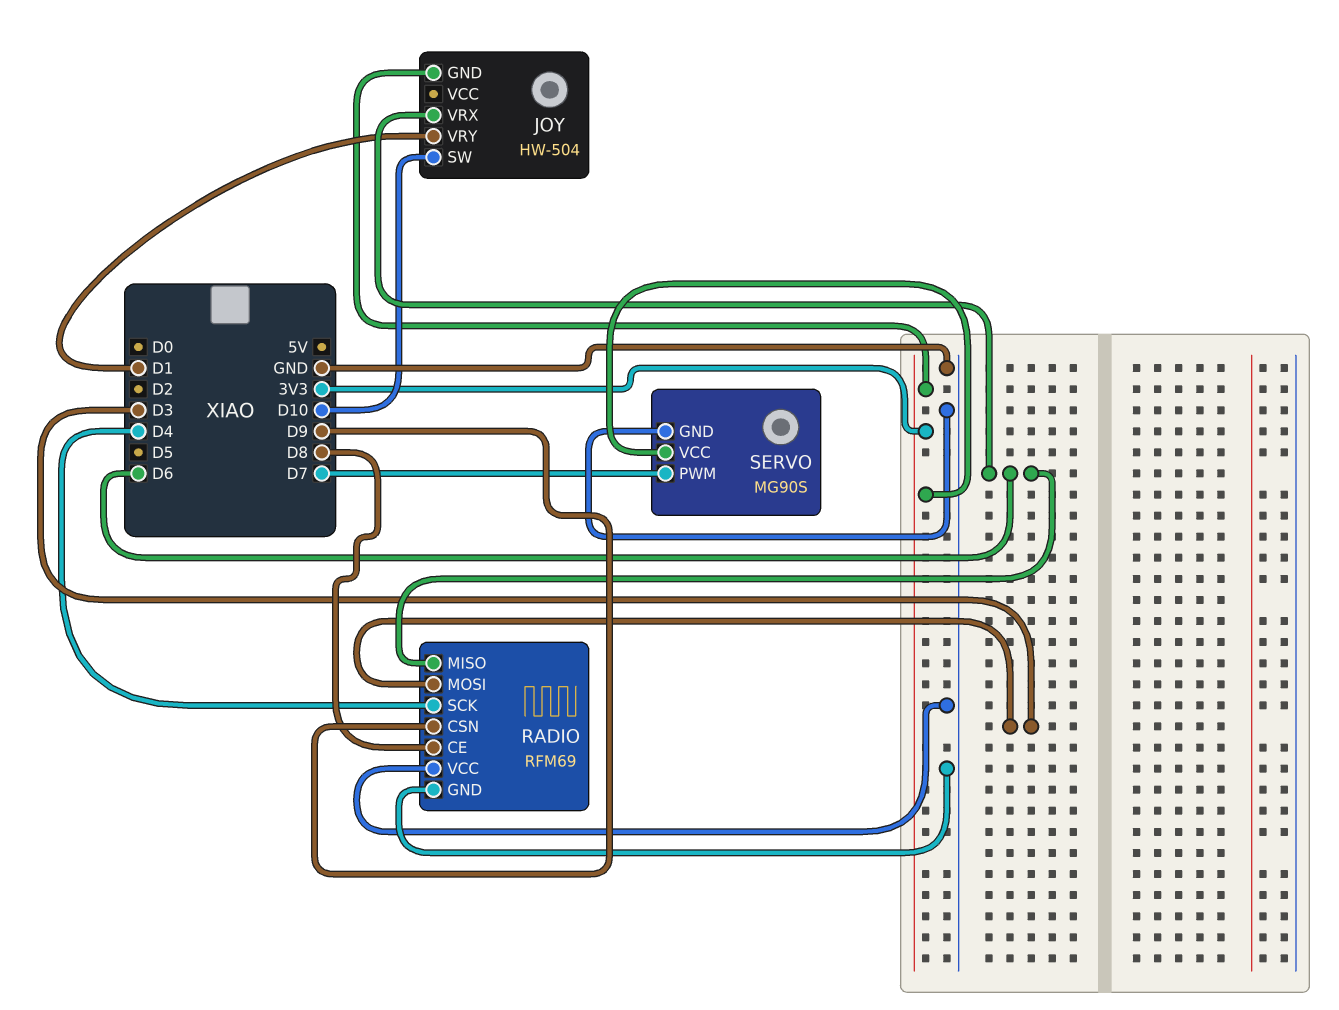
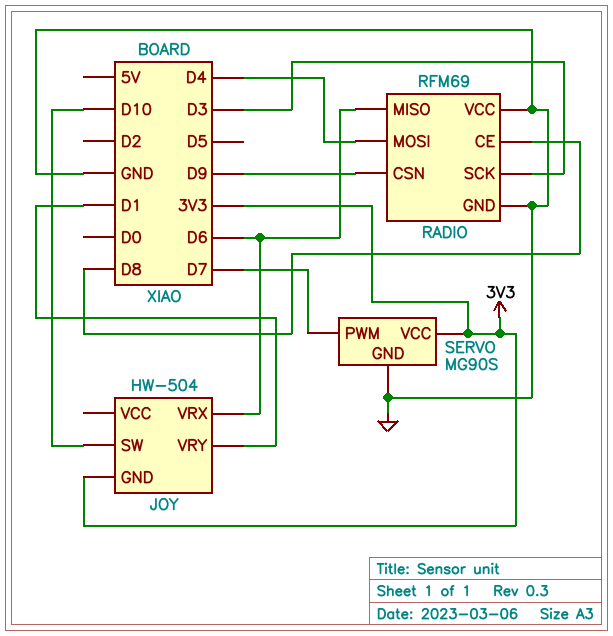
RADIO pin MOSI: D3 -> D4
RADIO pin SCK: D4 -> D3

